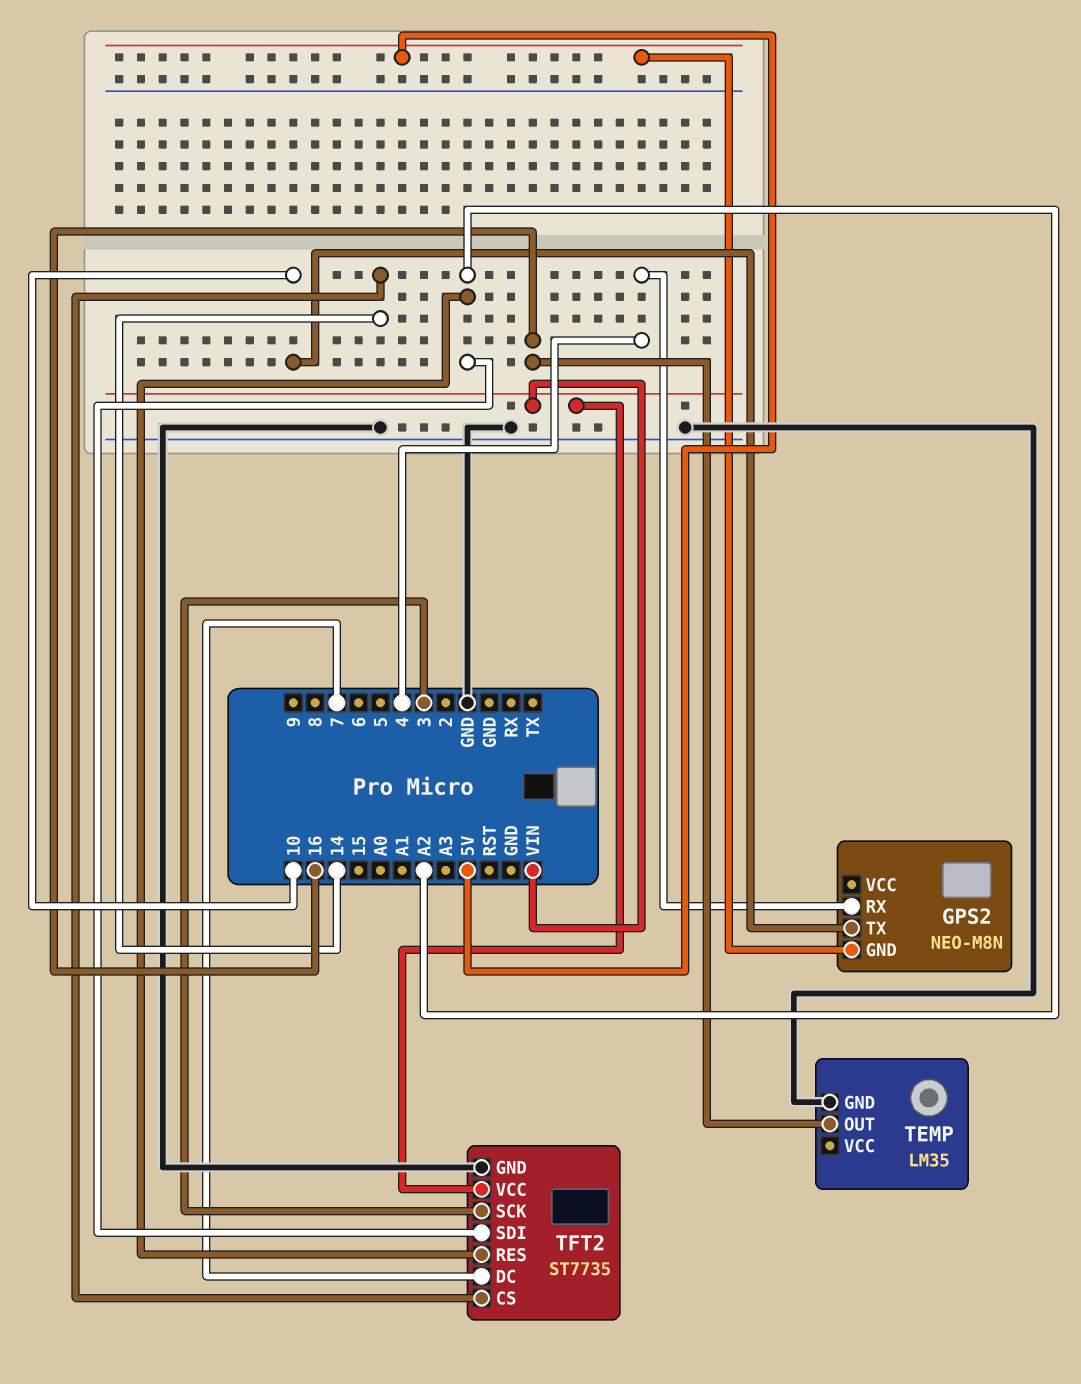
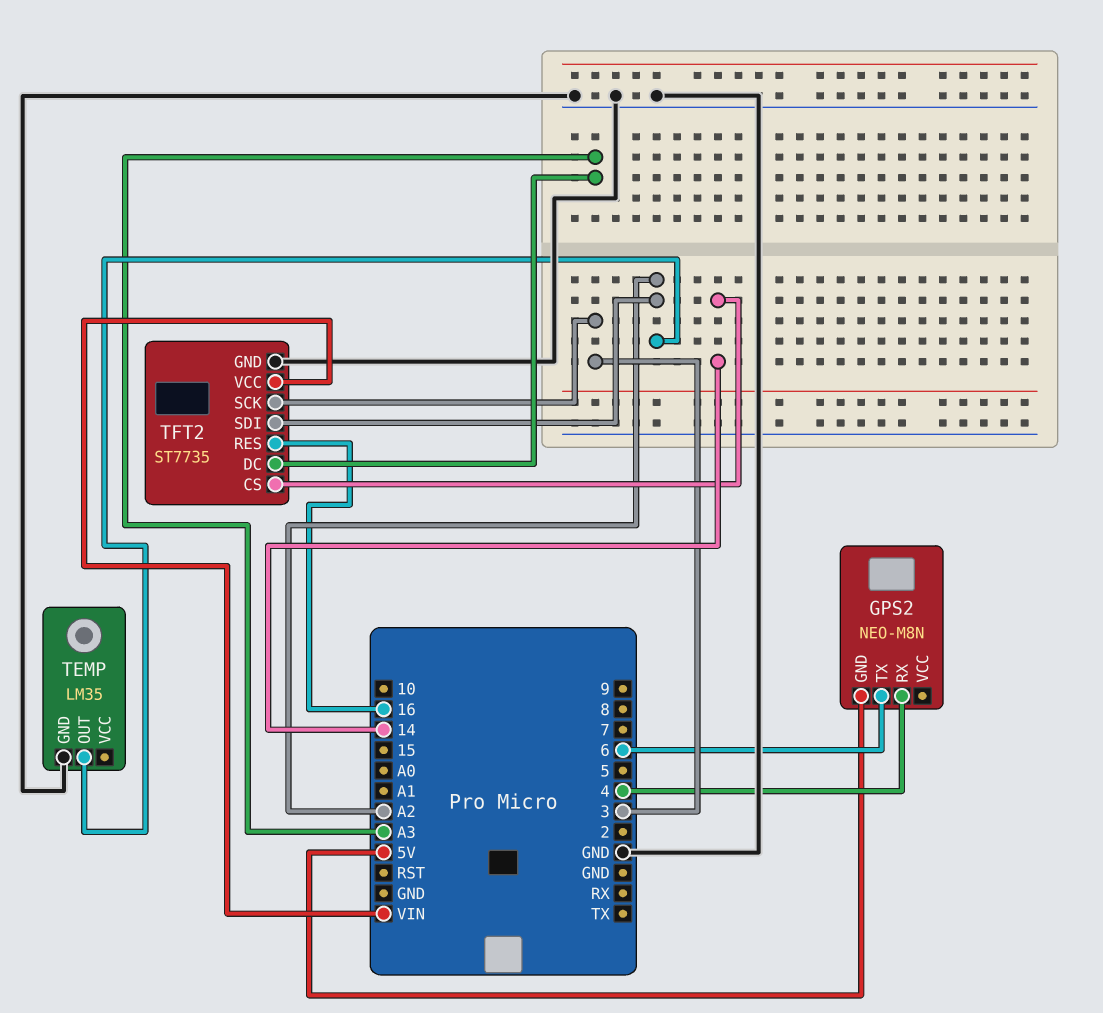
GPS2 pin TX: 10 -> 6
TEMP pin OUT: 16 -> A2
TFT2 pin DC: 7 -> A3
TFT2 pin RES: A2 -> 16

